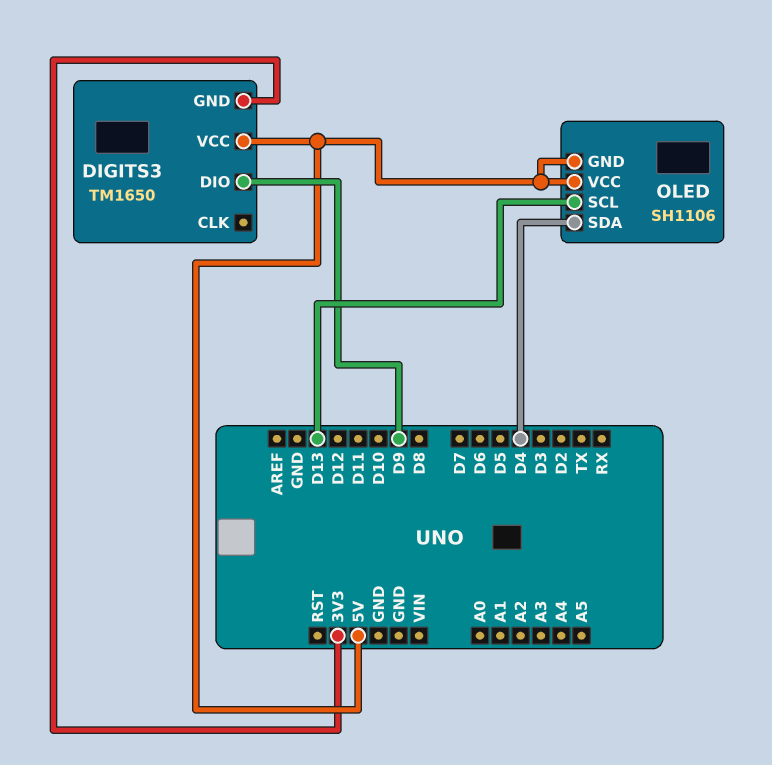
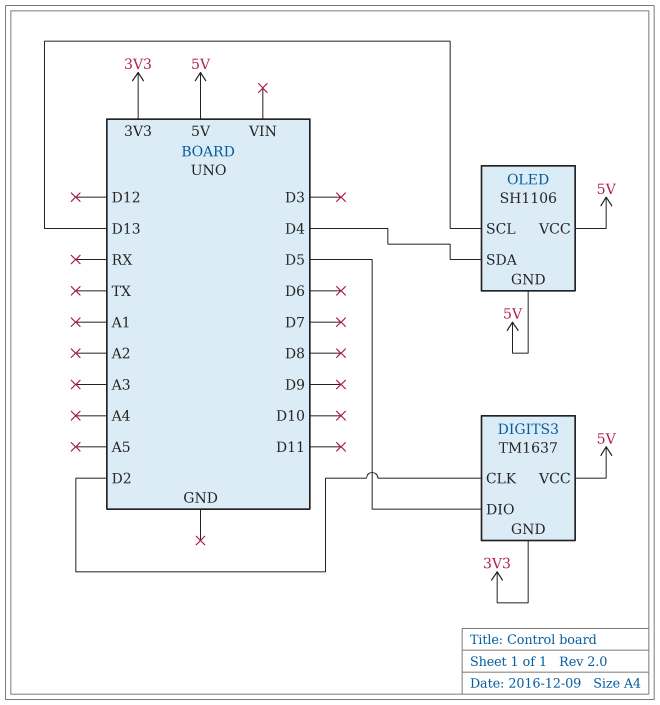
DIGITS3: TM1650 -> TM1637
DIGITS3 pin CLK: none -> D2
DIGITS3 pin DIO: D9 -> D5

